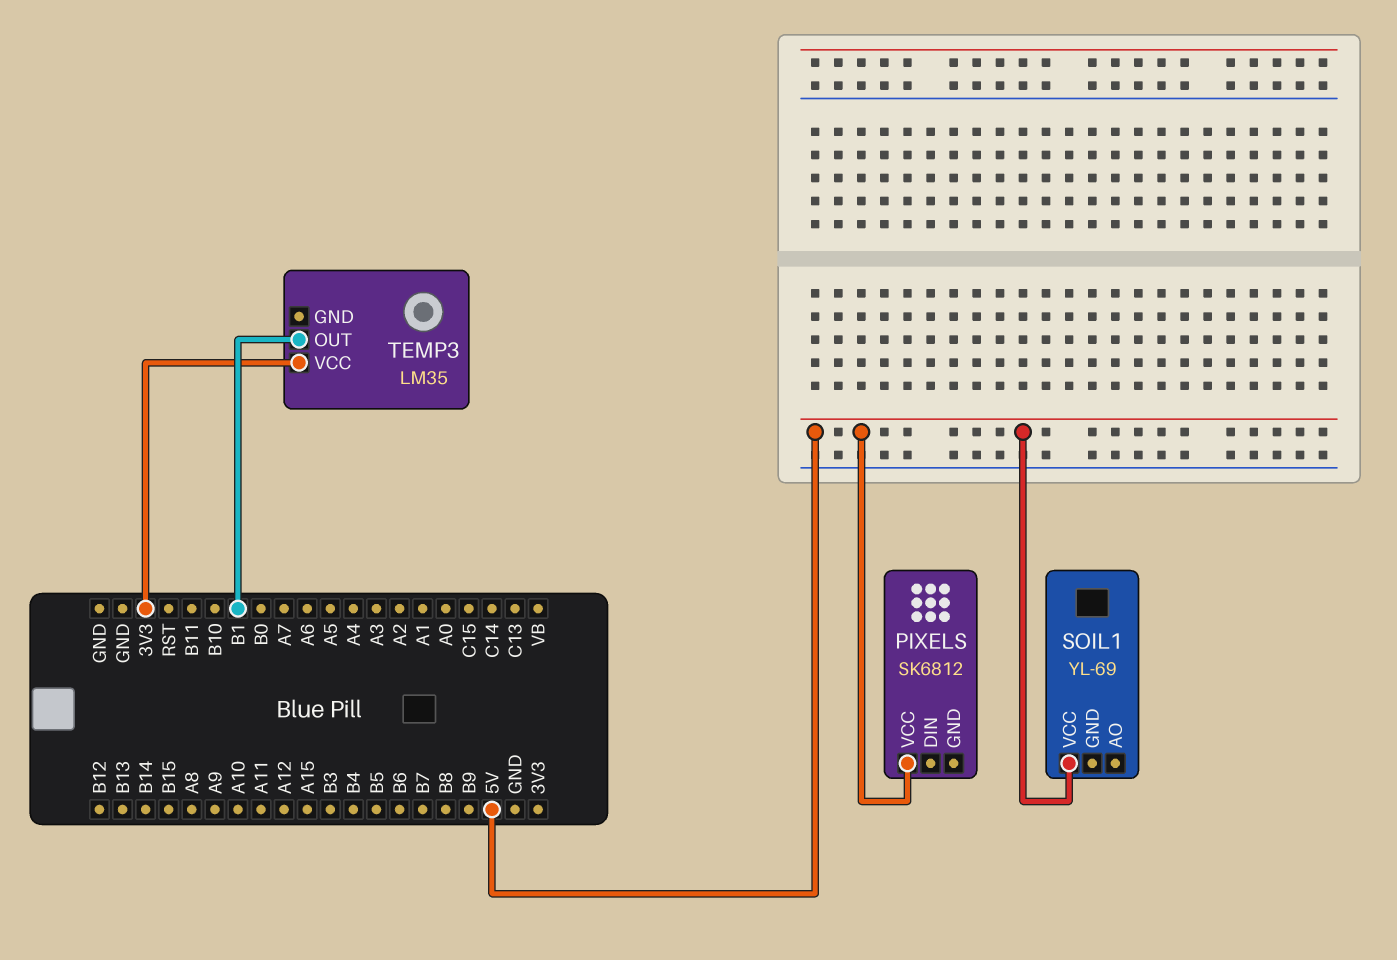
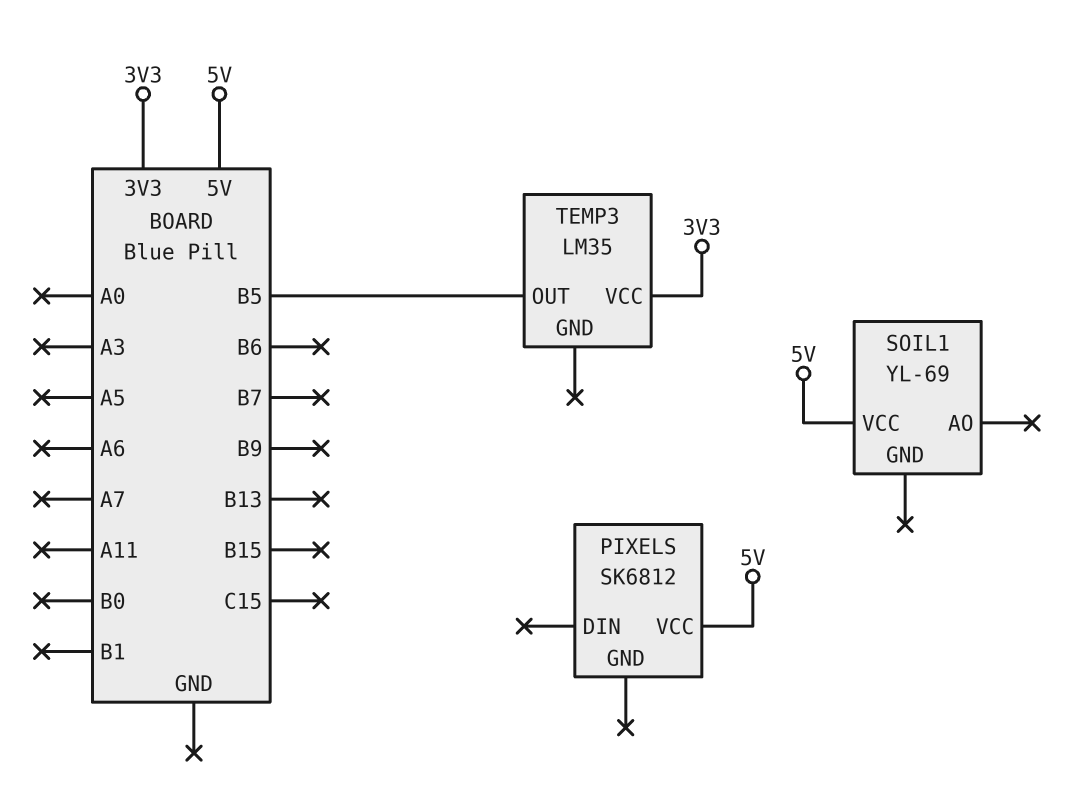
TEMP3 pin OUT: B1 -> B5

